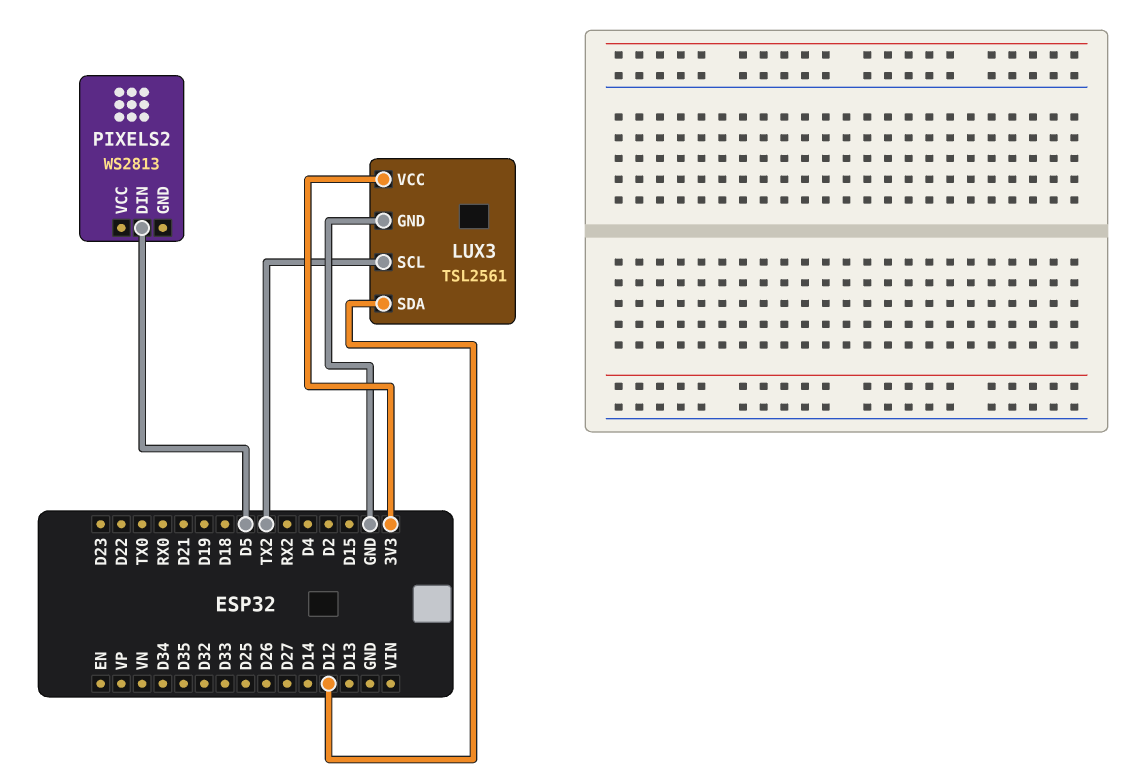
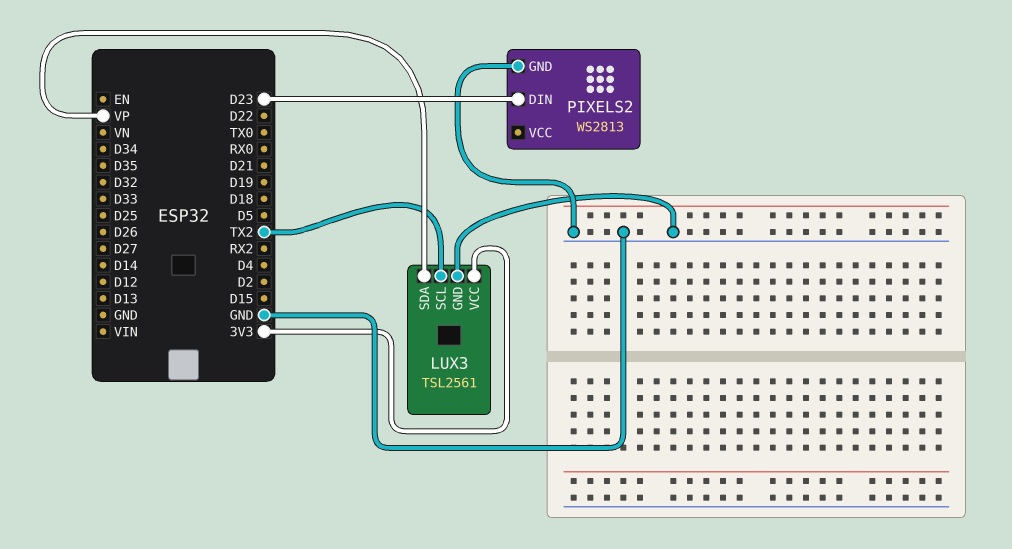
LUX3 pin SDA: D12 -> VP
PIXELS2 pin DIN: D5 -> D23
PIXELS2 pin GND: none -> GND

